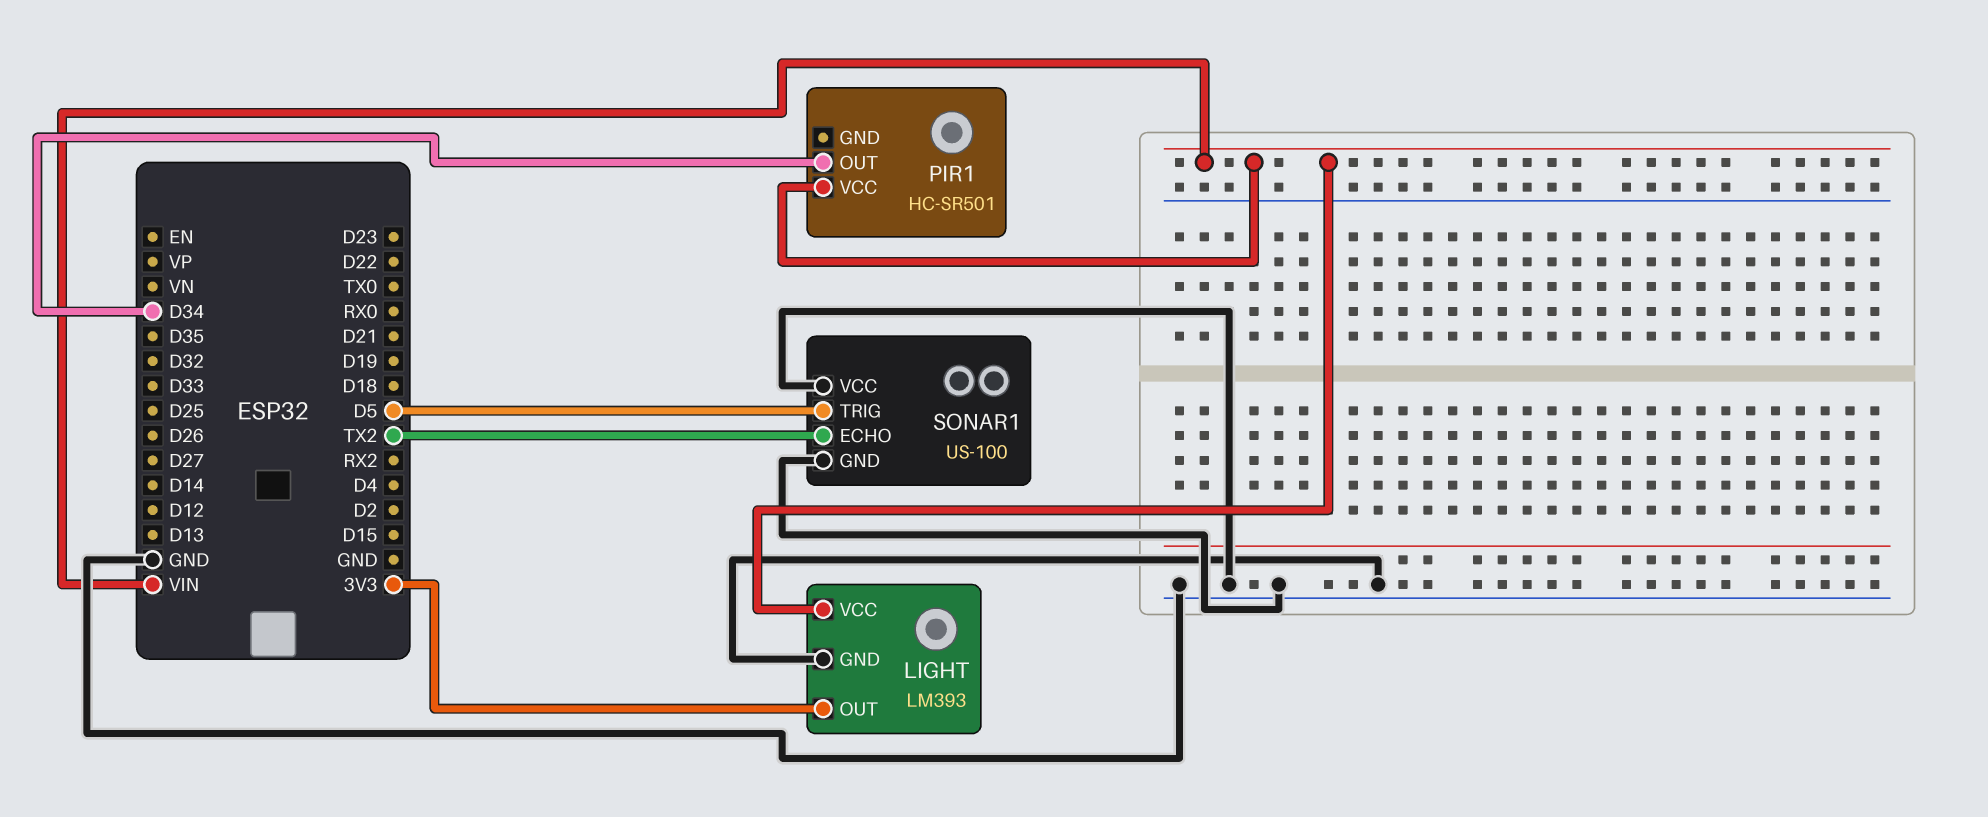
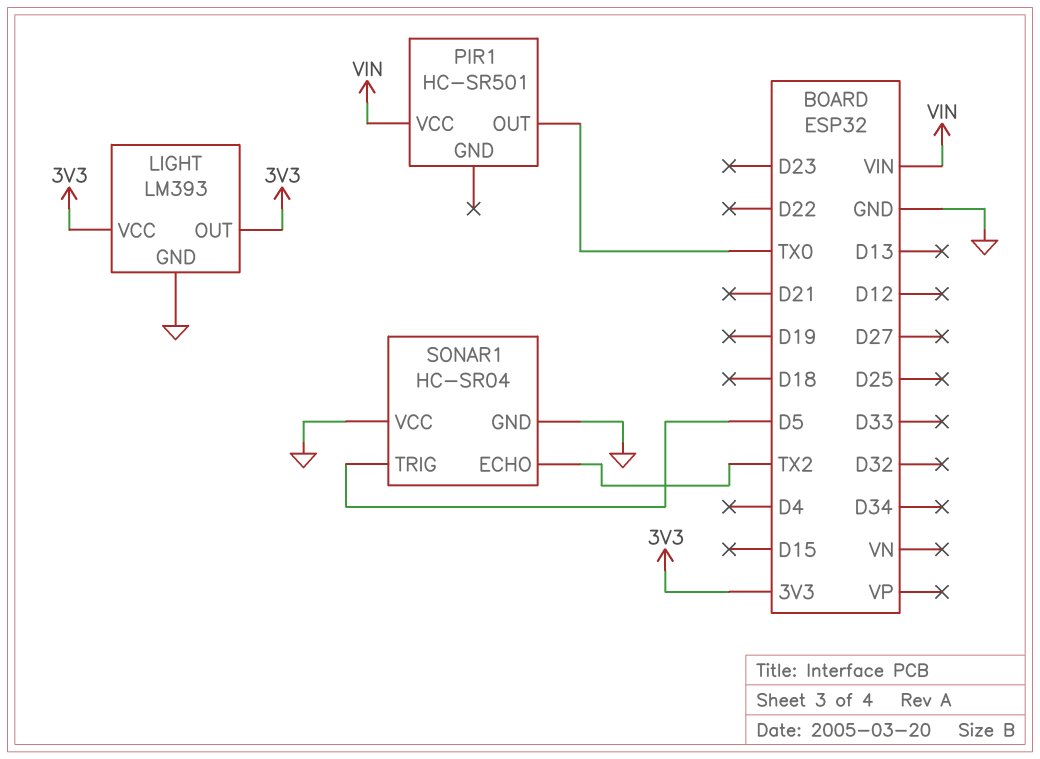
LIGHT pin VCC: VIN -> 3V3
PIR1 pin OUT: D34 -> TX0
SONAR1: US-100 -> HC-SR04

